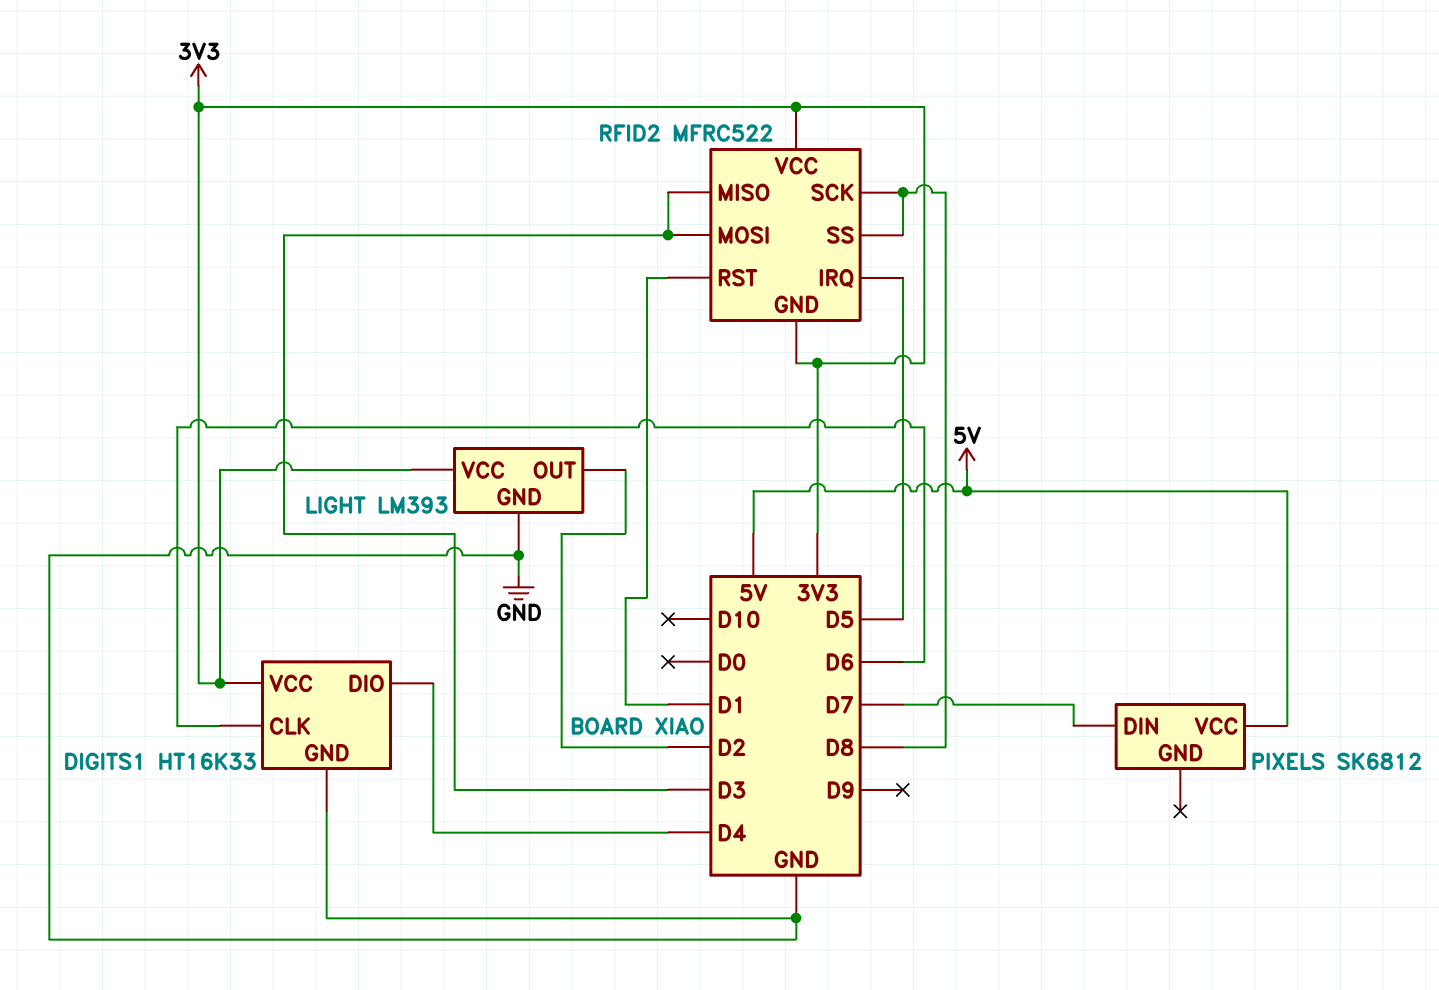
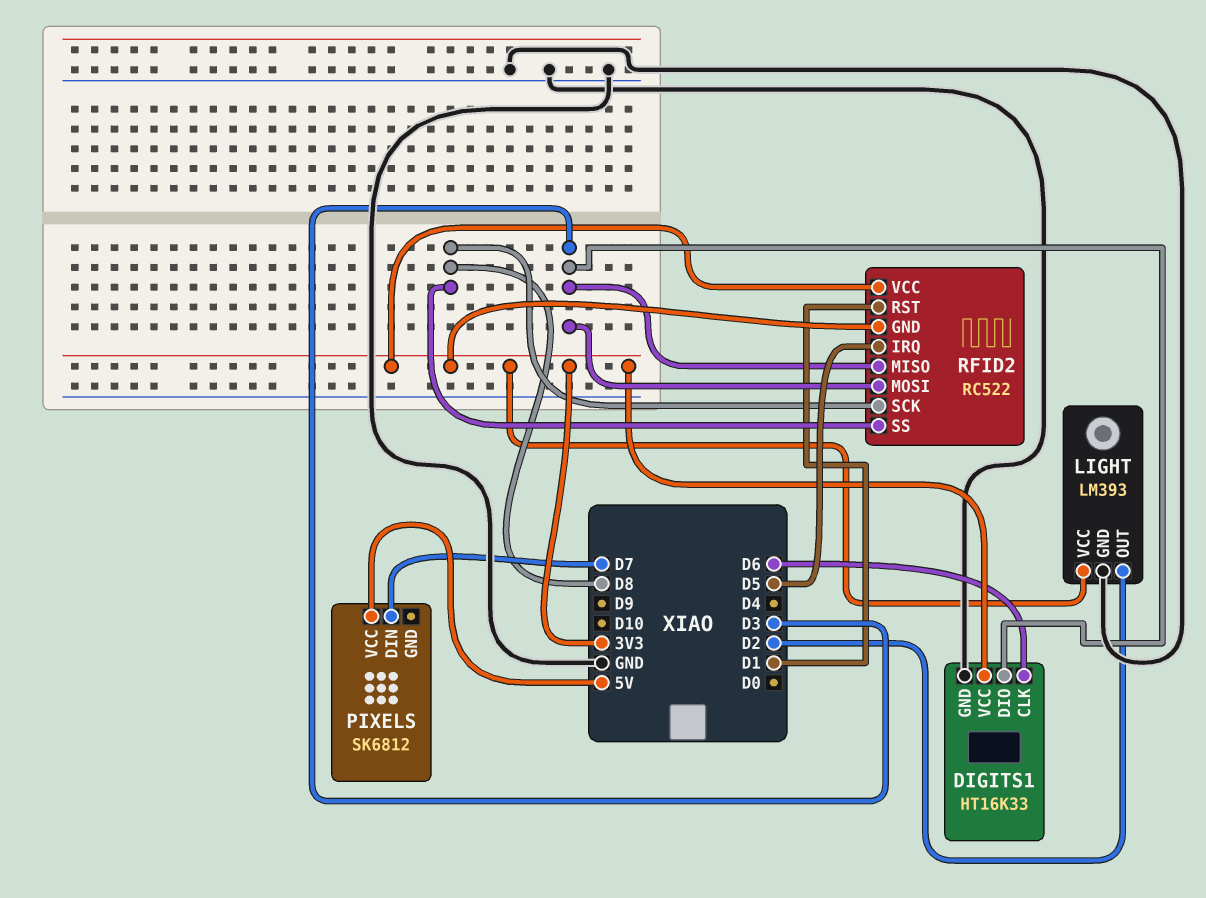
DIGITS1 pin DIO: D4 -> D3
RFID2: MFRC522 -> RC522

